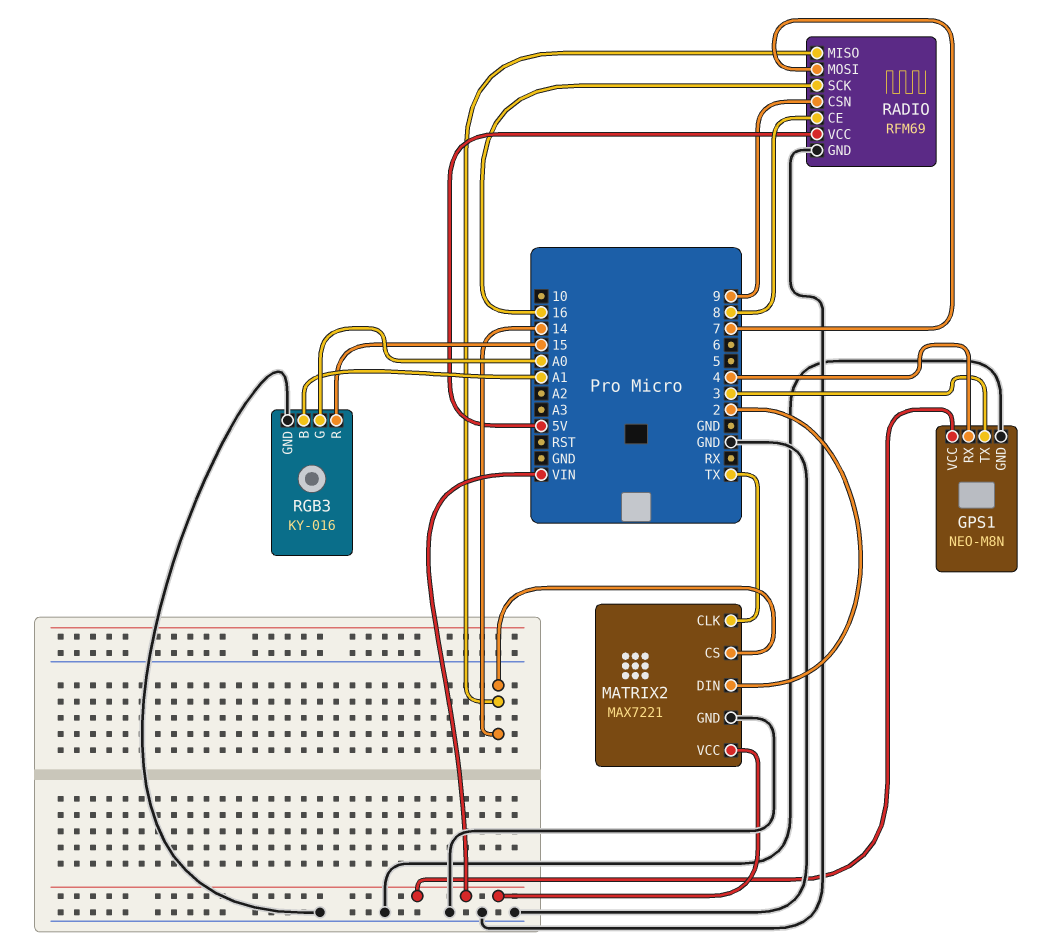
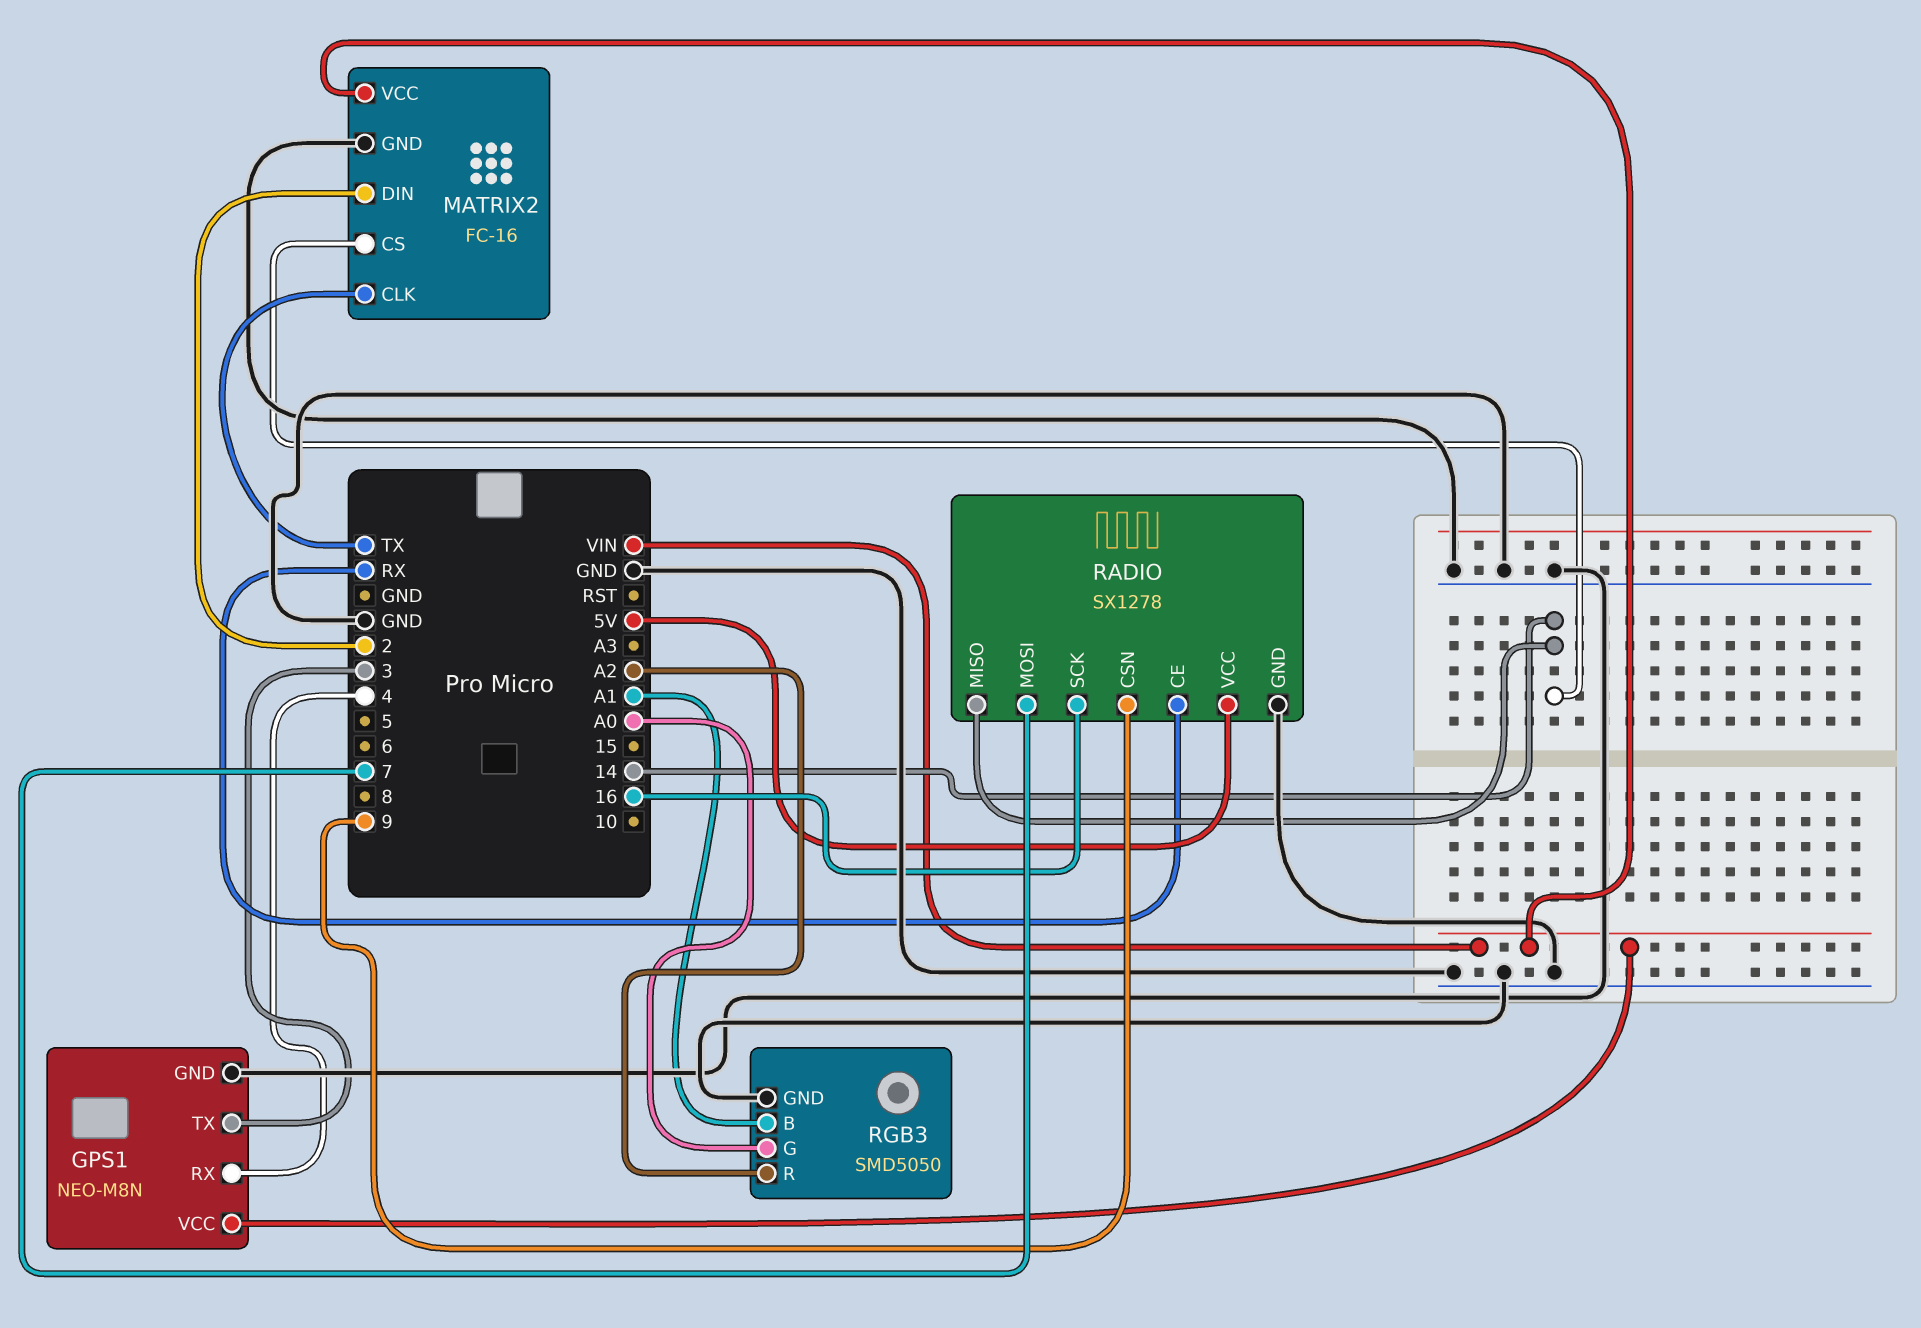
MATRIX2: MAX7221 -> FC-16
RADIO: RFM69 -> SX1278
RADIO pin CE: 8 -> RX
RGB3: KY-016 -> SMD5050
RGB3 pin R: 15 -> A2

